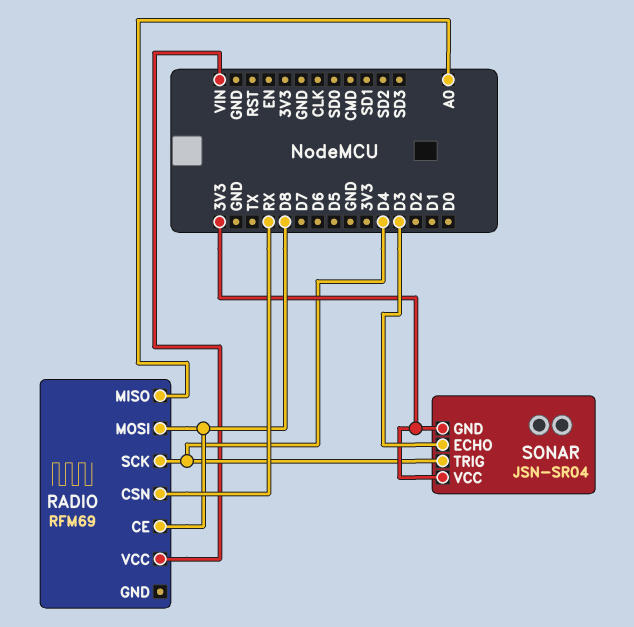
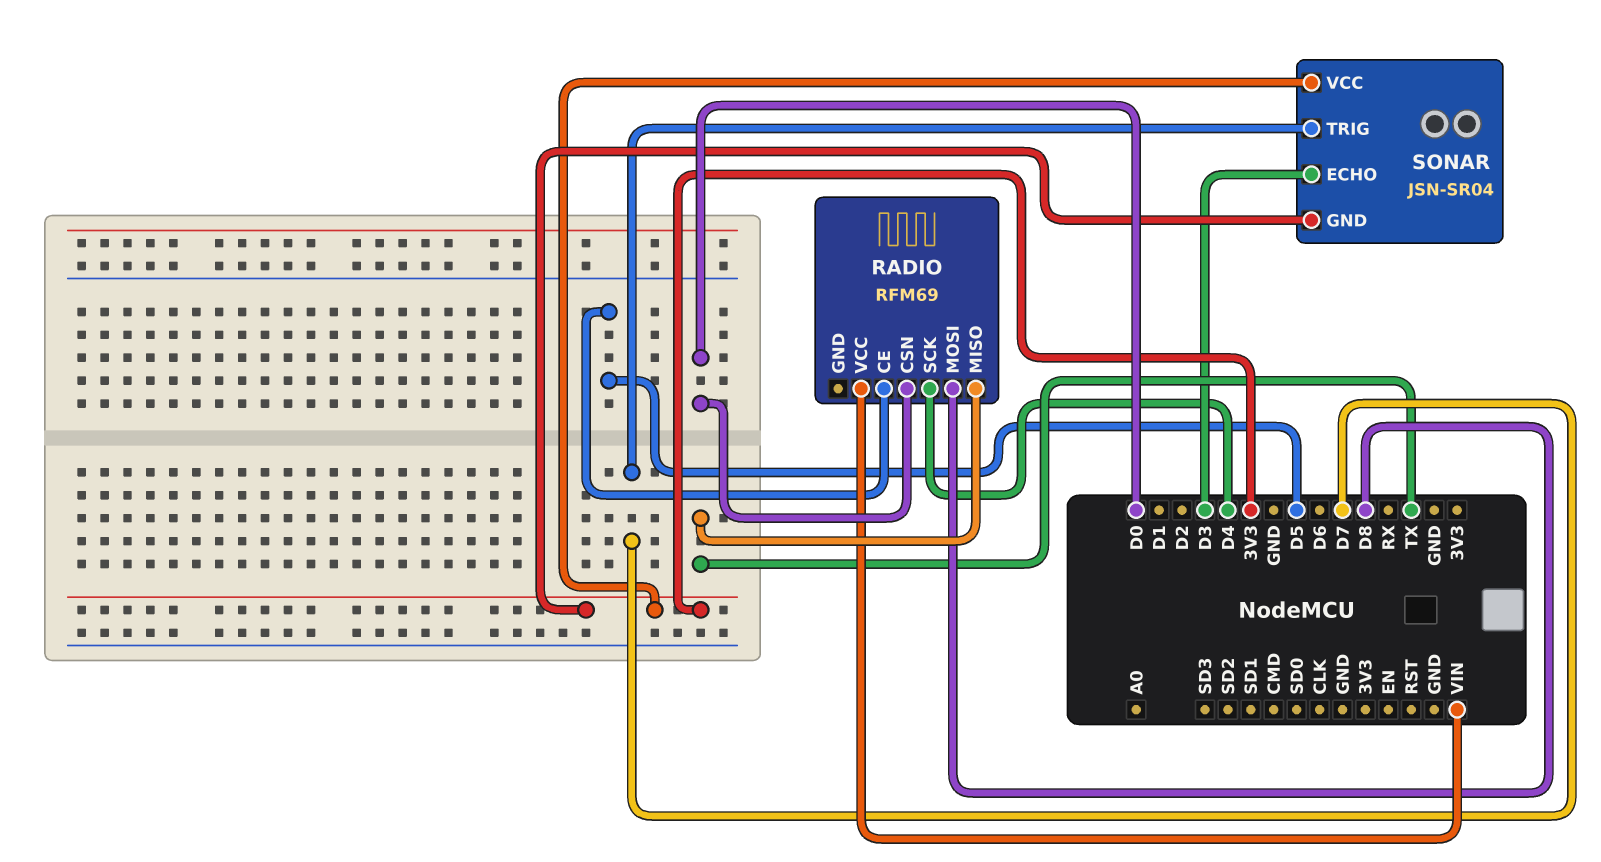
RADIO pin CE: D8 -> D5
RADIO pin CSN: RX -> D0
RADIO pin MISO: A0 -> TX
SONAR pin TRIG: D4 -> D7

